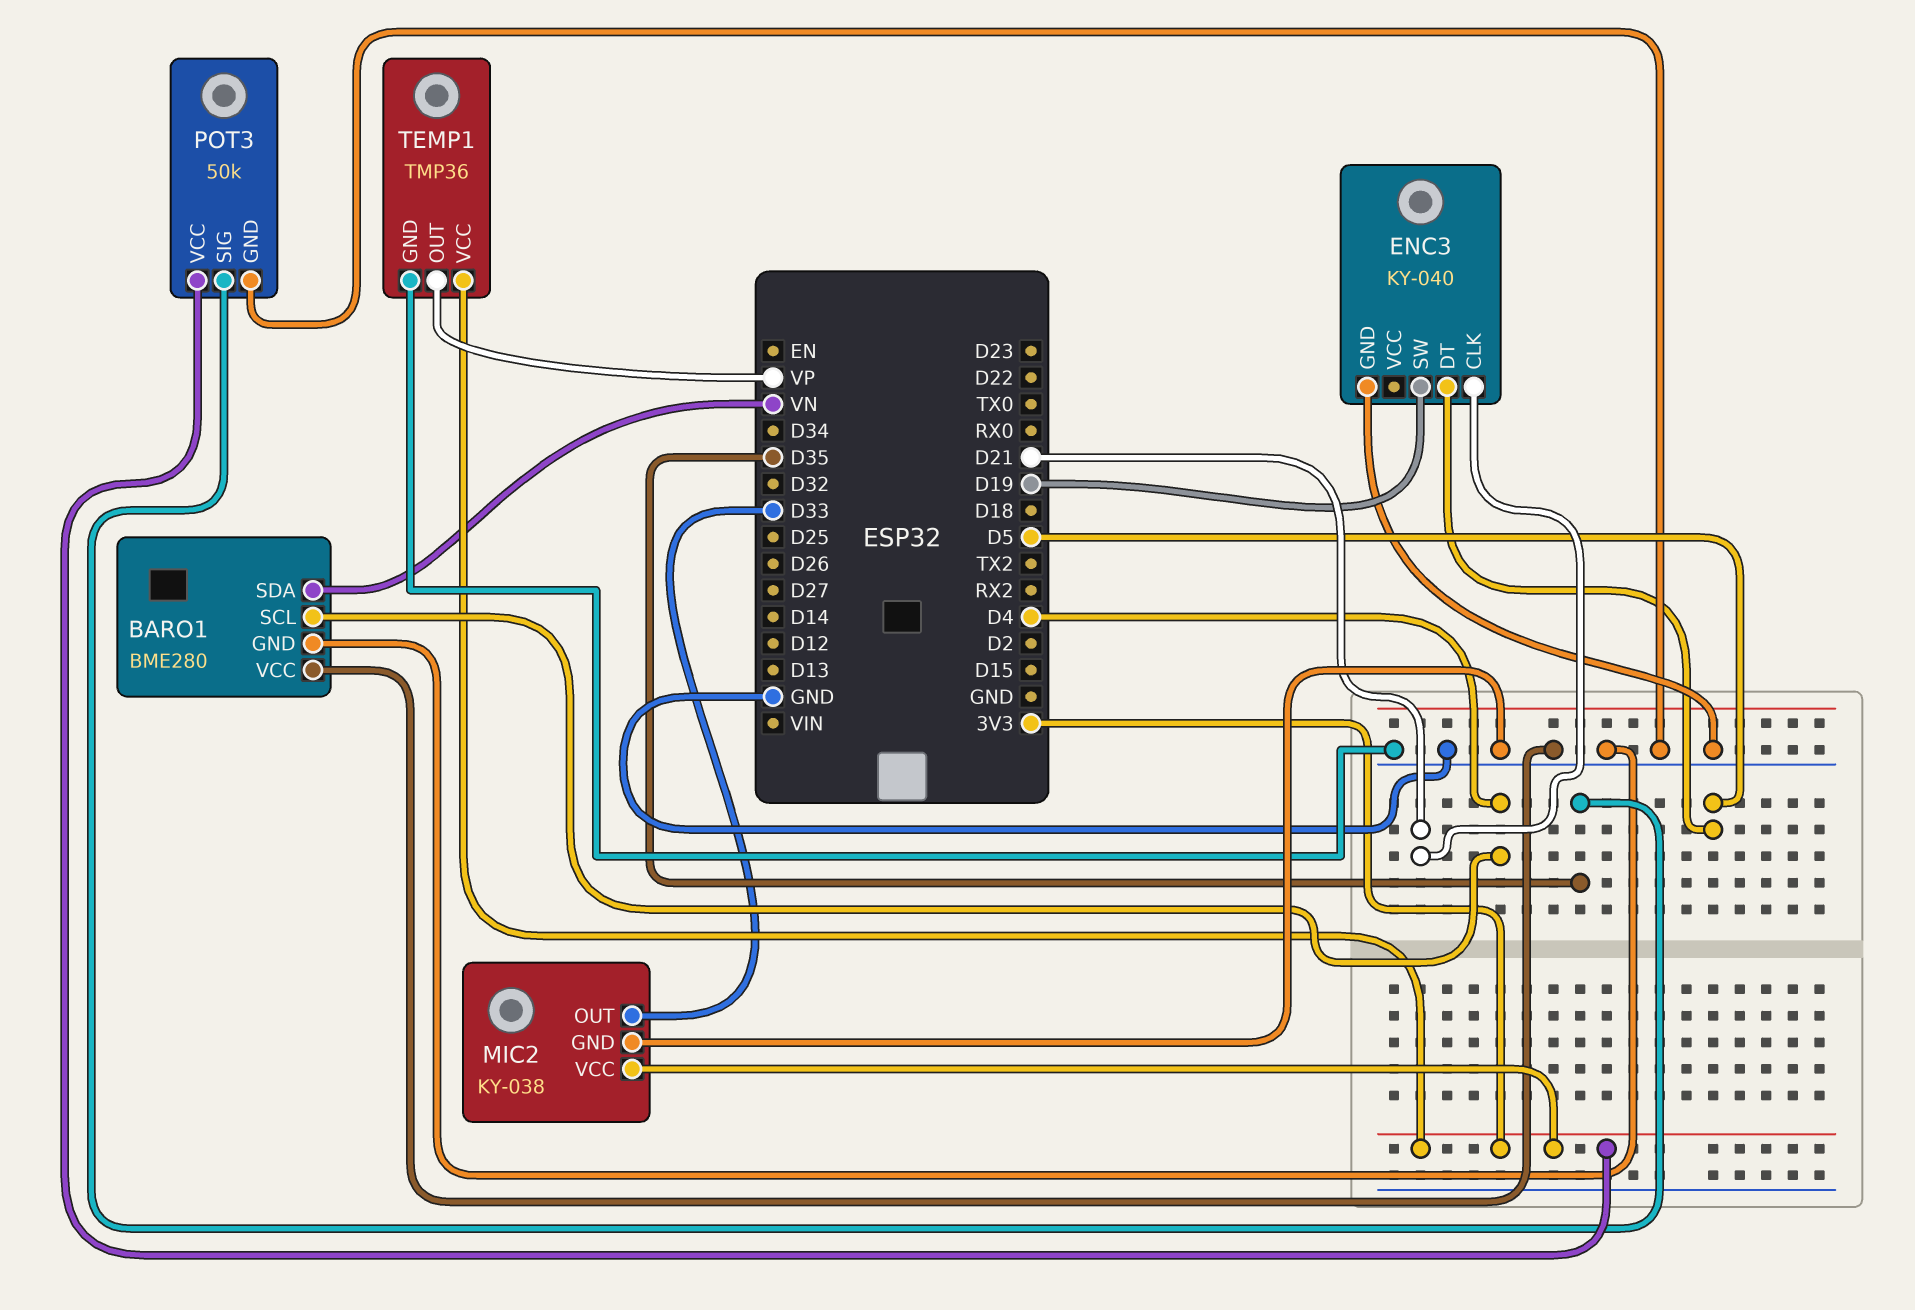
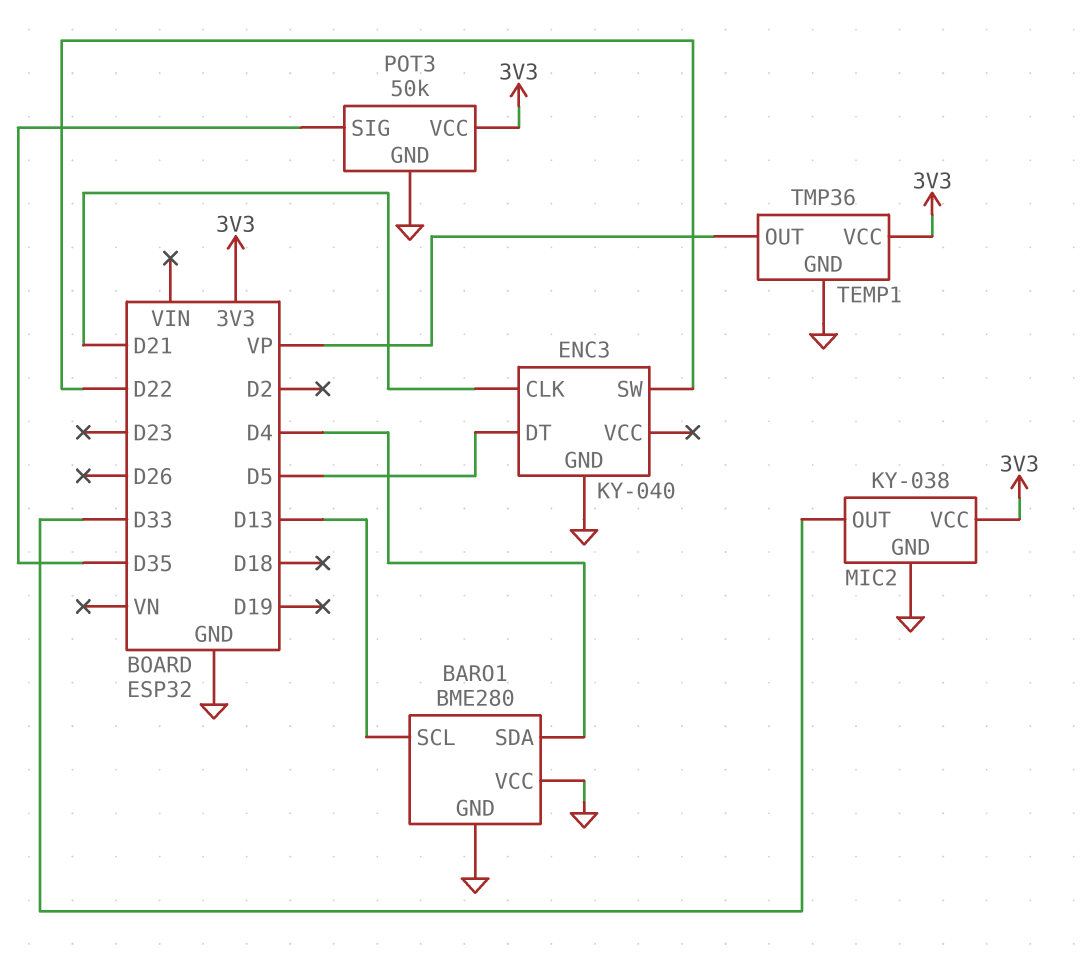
BARO1 pin SCL: D4 -> D13
BARO1 pin SDA: VN -> D4
ENC3 pin SW: D19 -> D22

